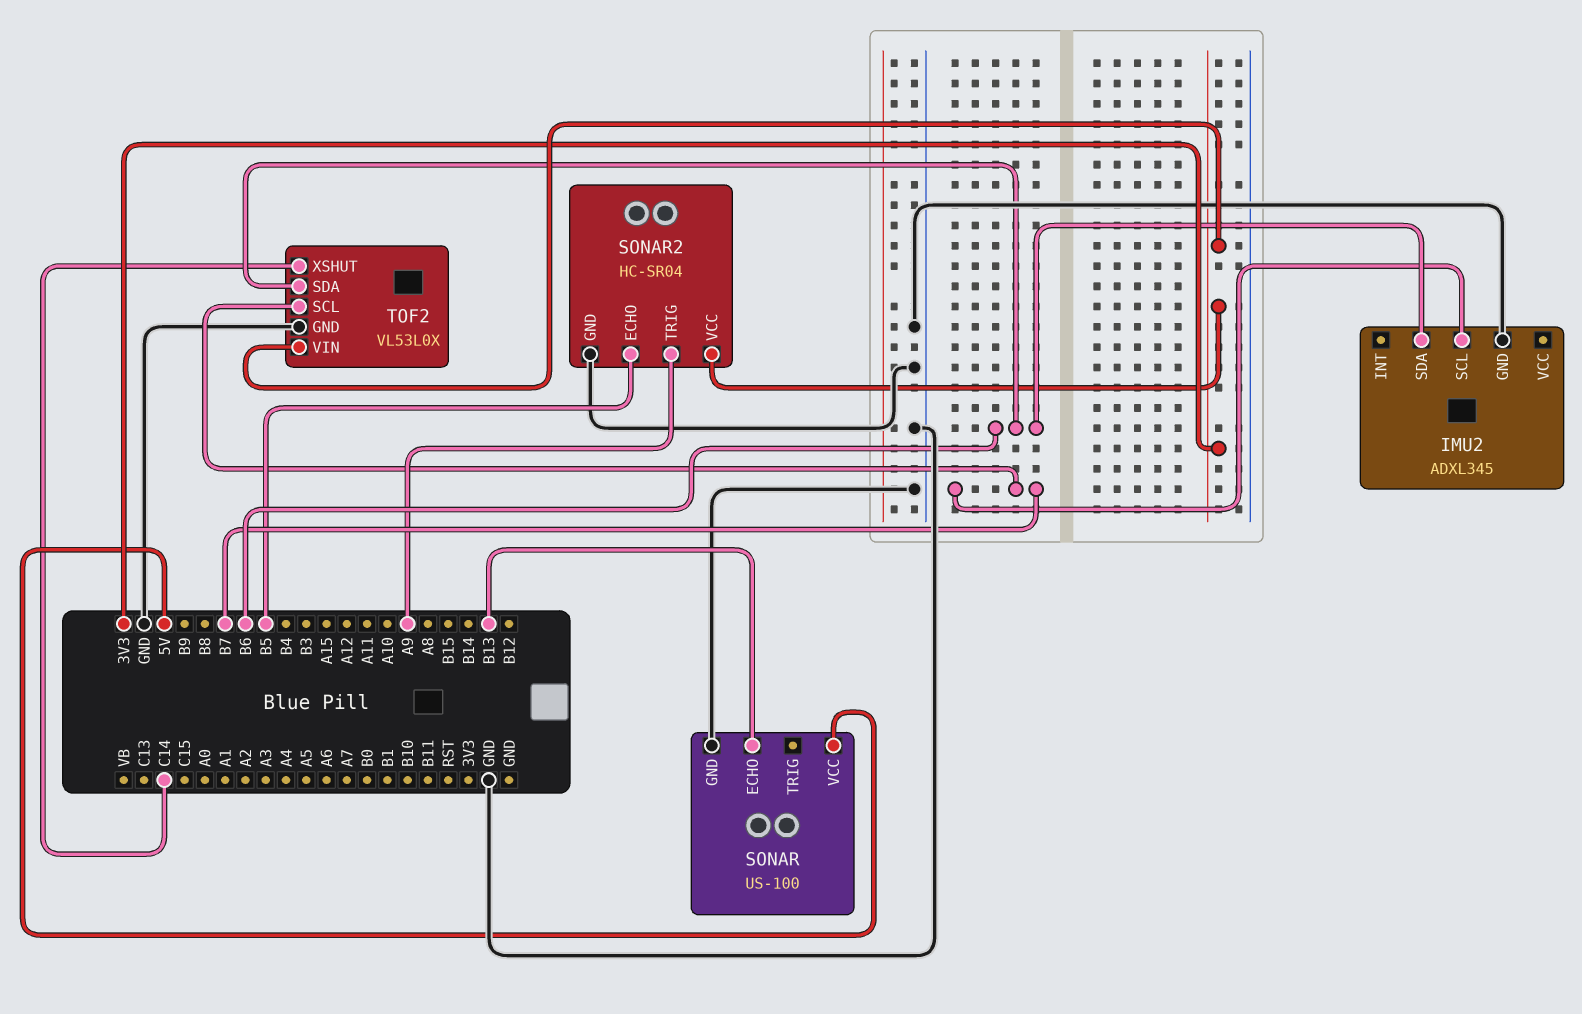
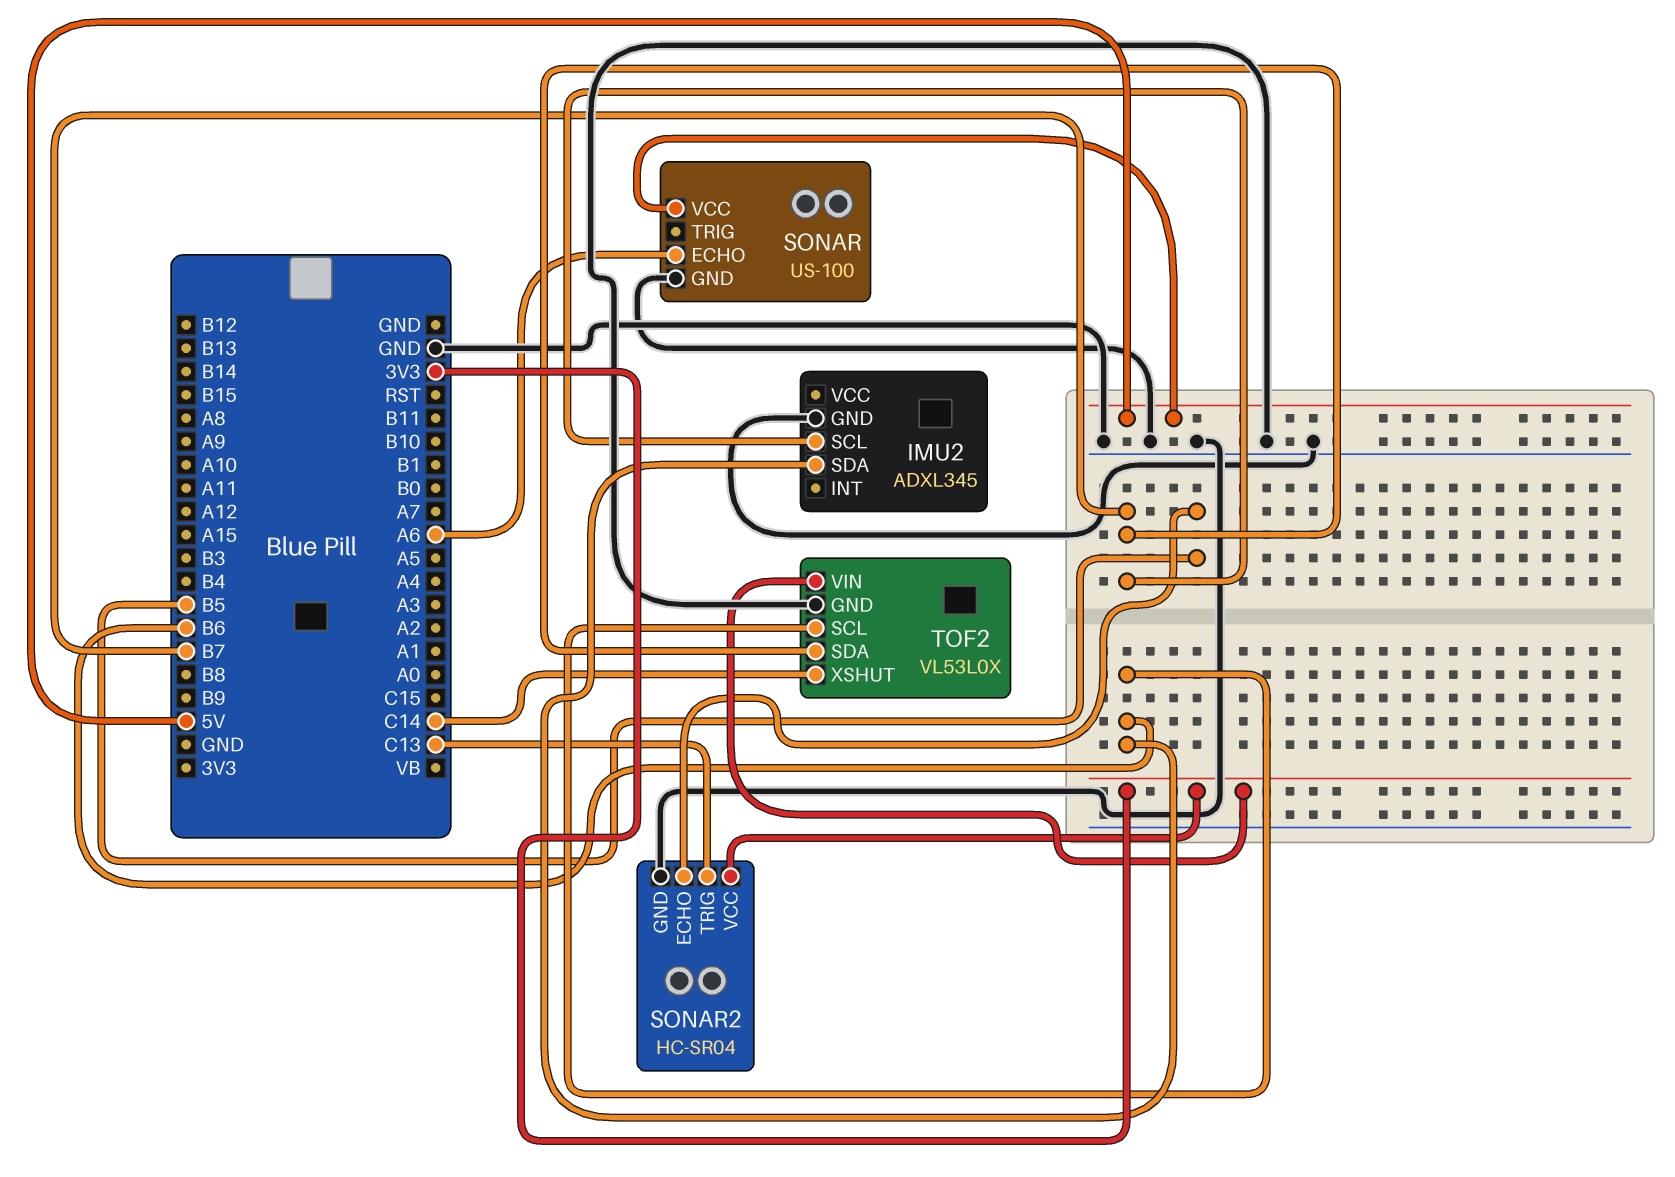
SONAR pin ECHO: B13 -> A6
SONAR2 pin TRIG: A9 -> C13
TOF2 pin SCL: B7 -> B6
TOF2 pin SDA: B6 -> B7

